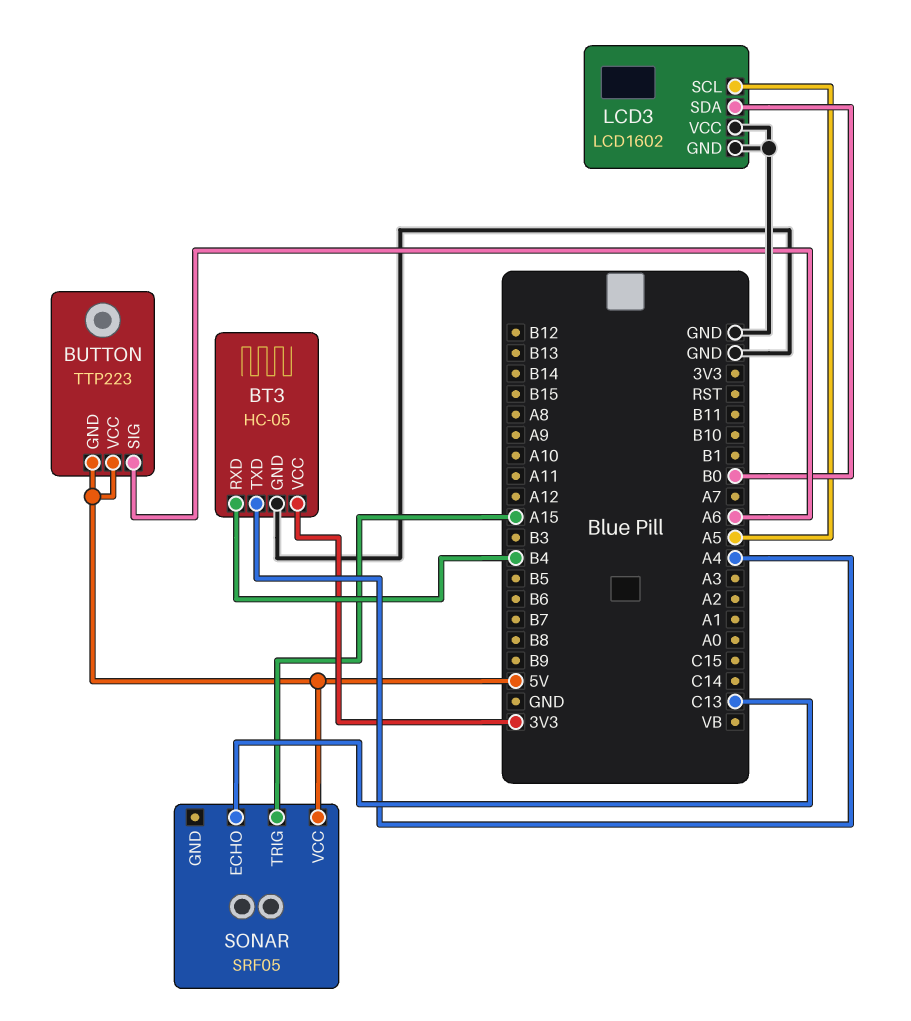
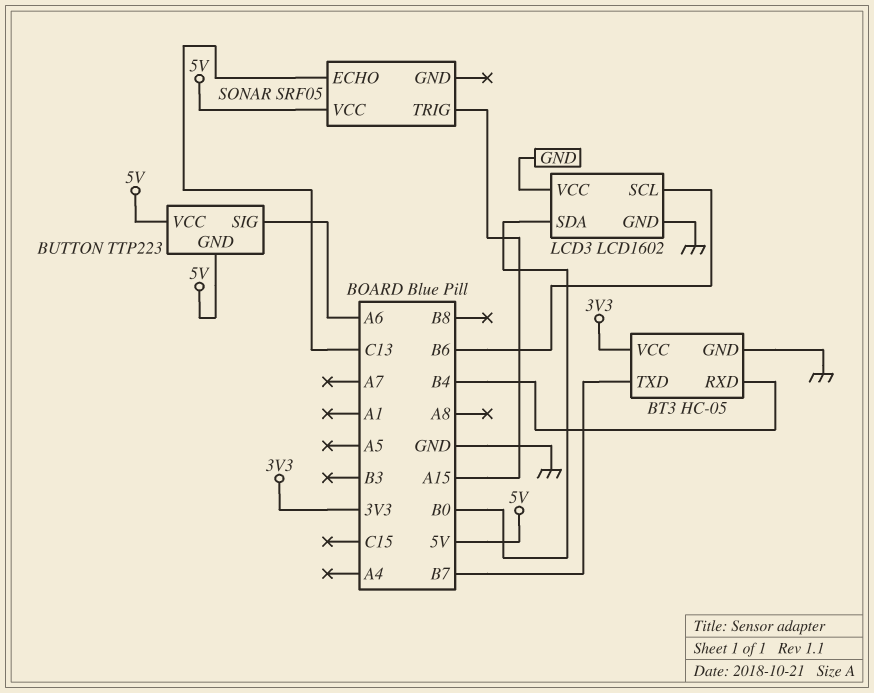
BT3 pin TXD: A4 -> B7
LCD3 pin SCL: A5 -> B6

